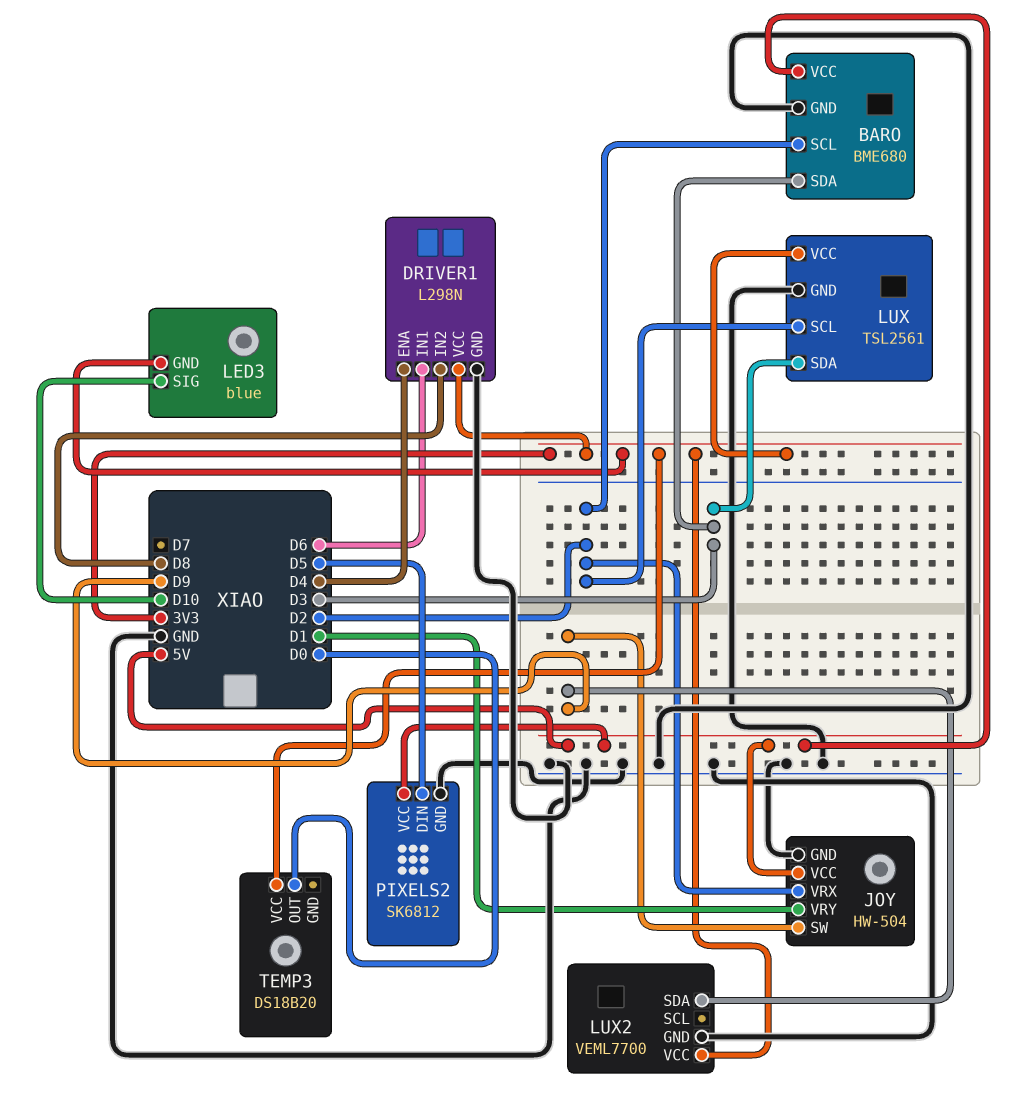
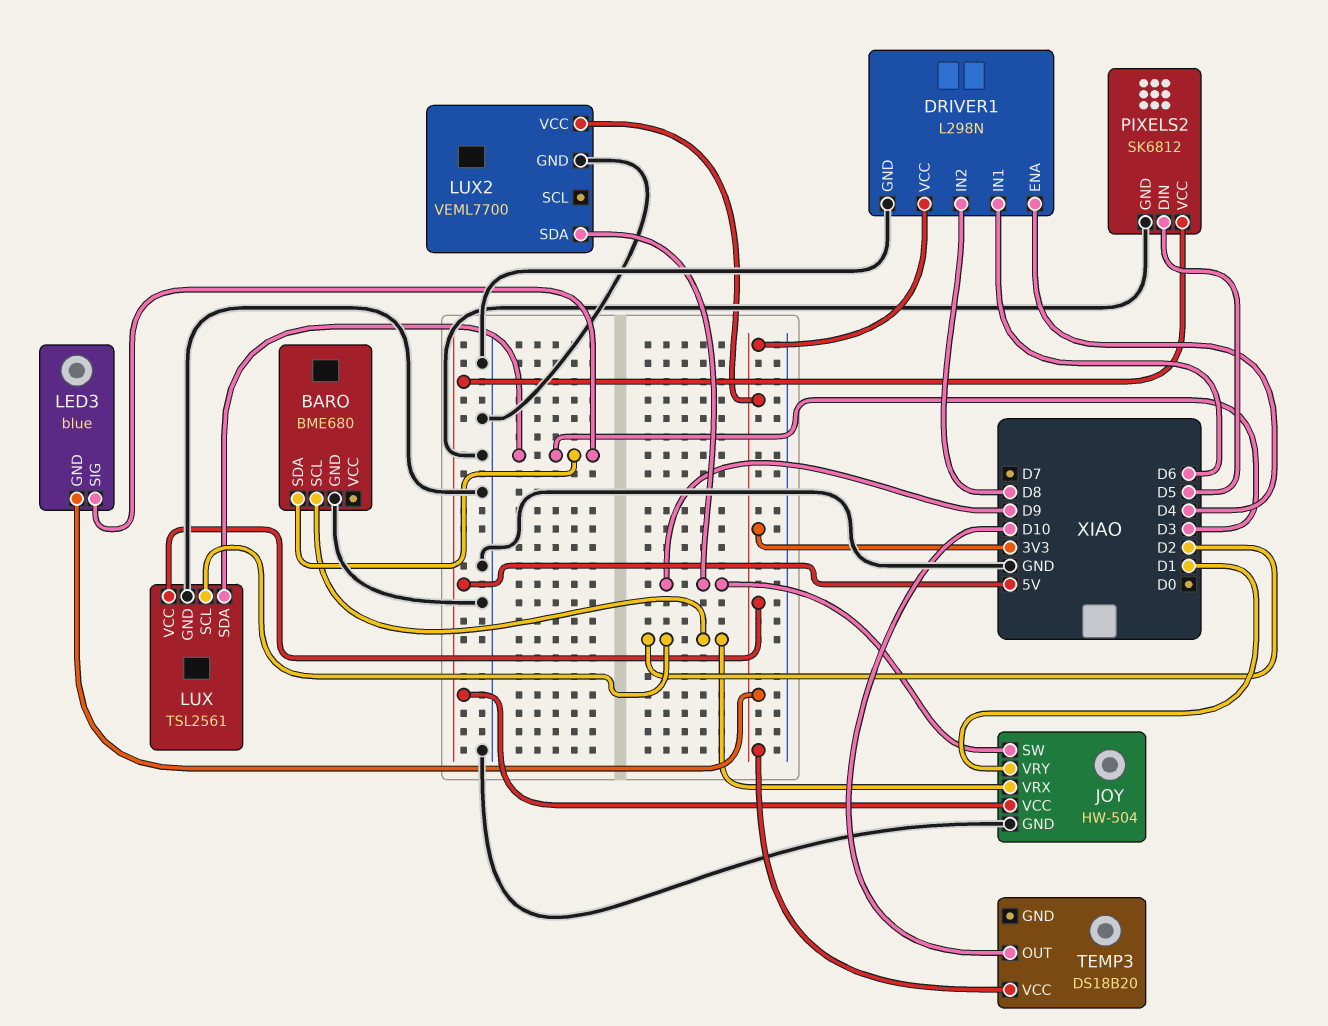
BARO pin VCC: 5V -> none
LED3 pin SIG: D10 -> D3
TEMP3 pin OUT: D0 -> D10

